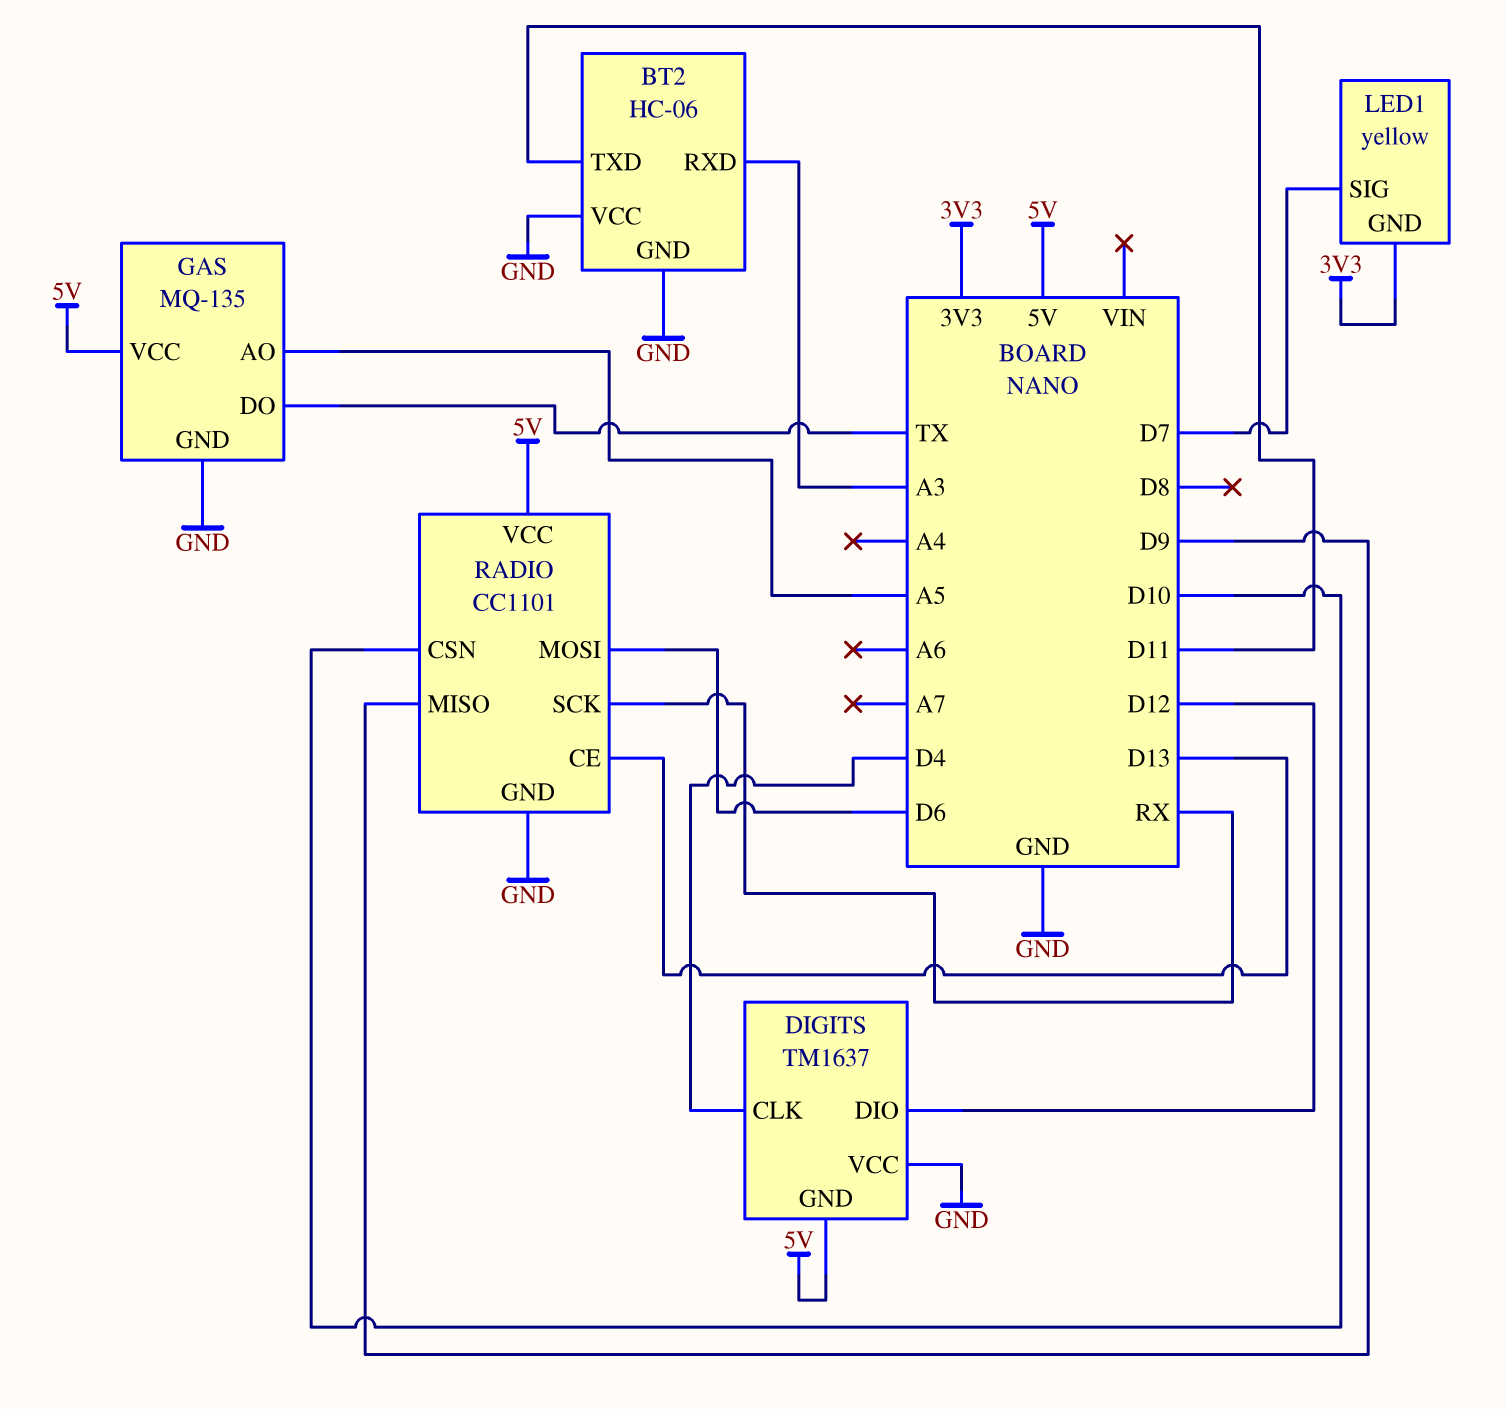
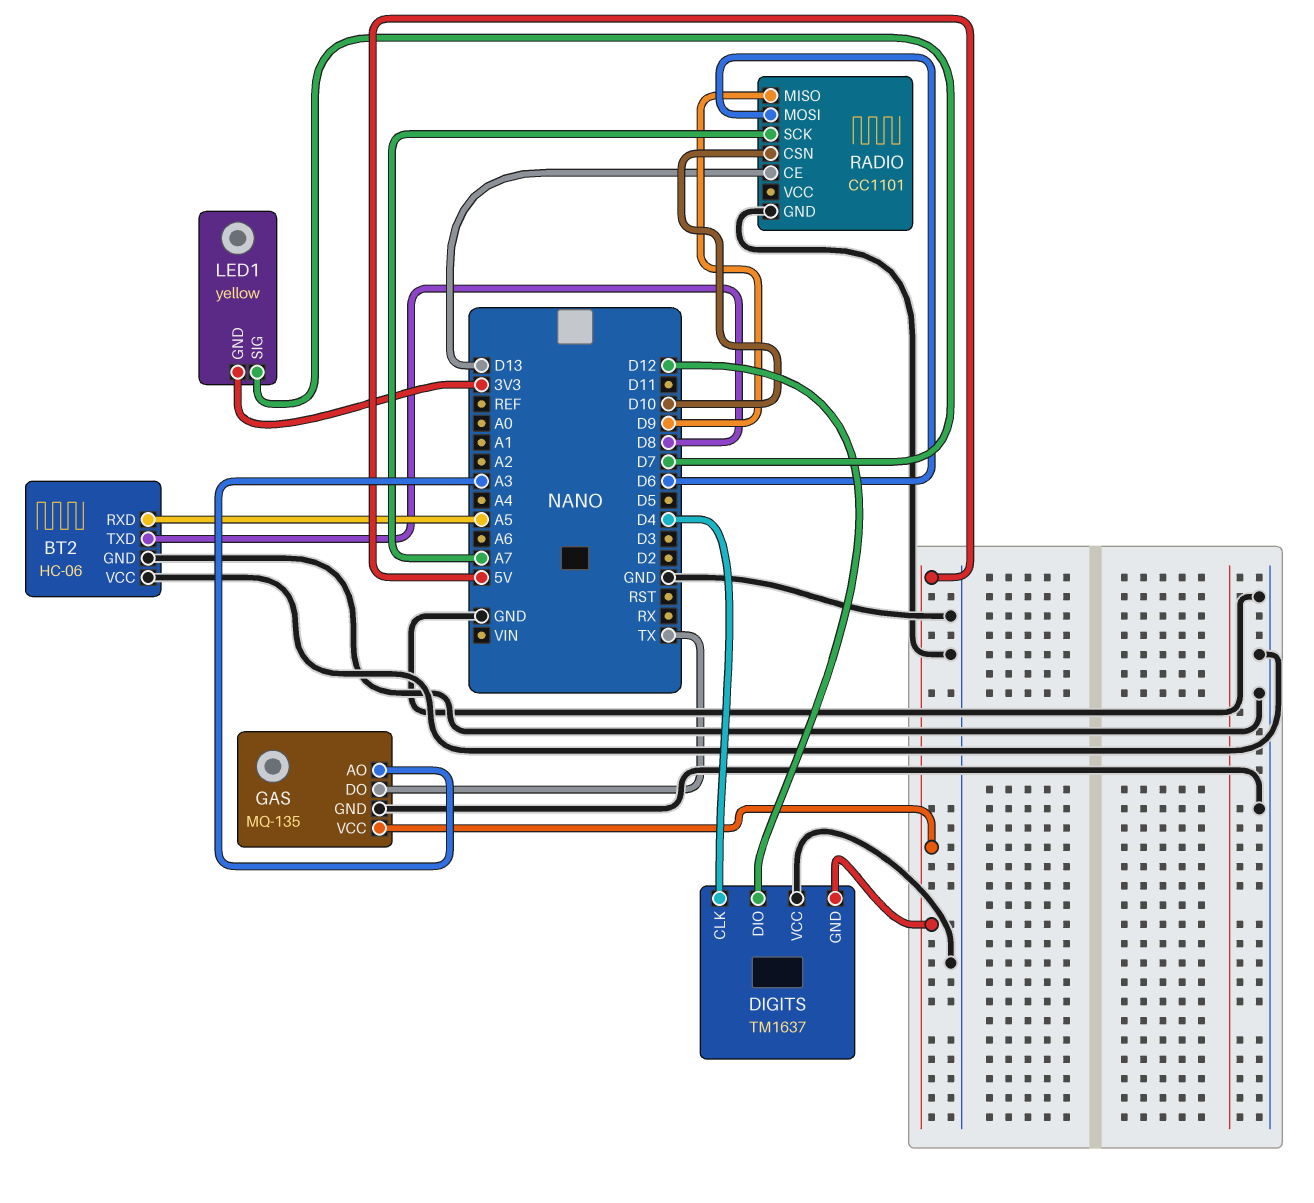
BT2 pin RXD: A3 -> A5
BT2 pin TXD: D11 -> D8
GAS pin AO: A5 -> A3
RADIO pin SCK: RX -> A7
RADIO pin VCC: 5V -> none

